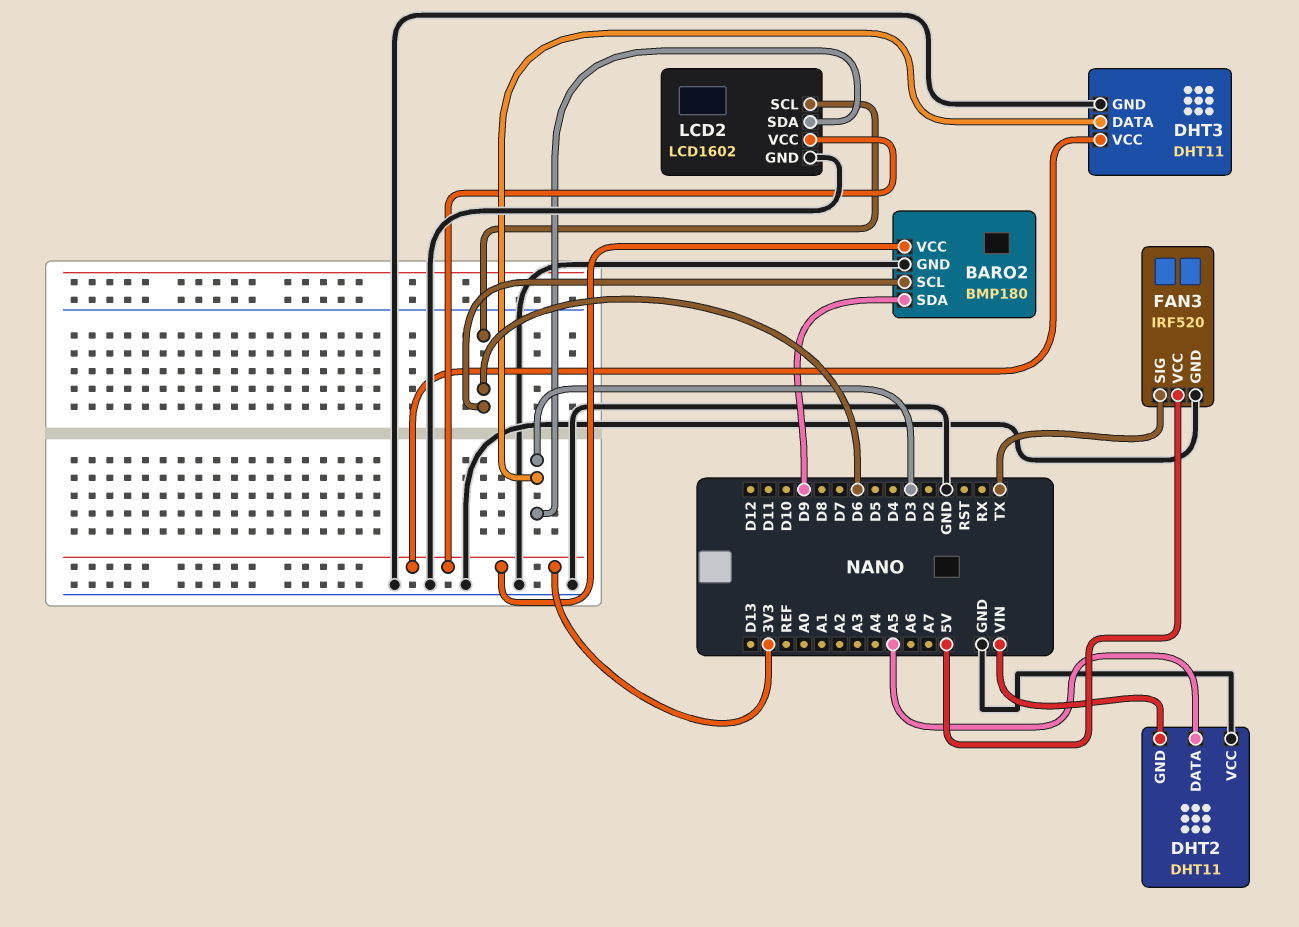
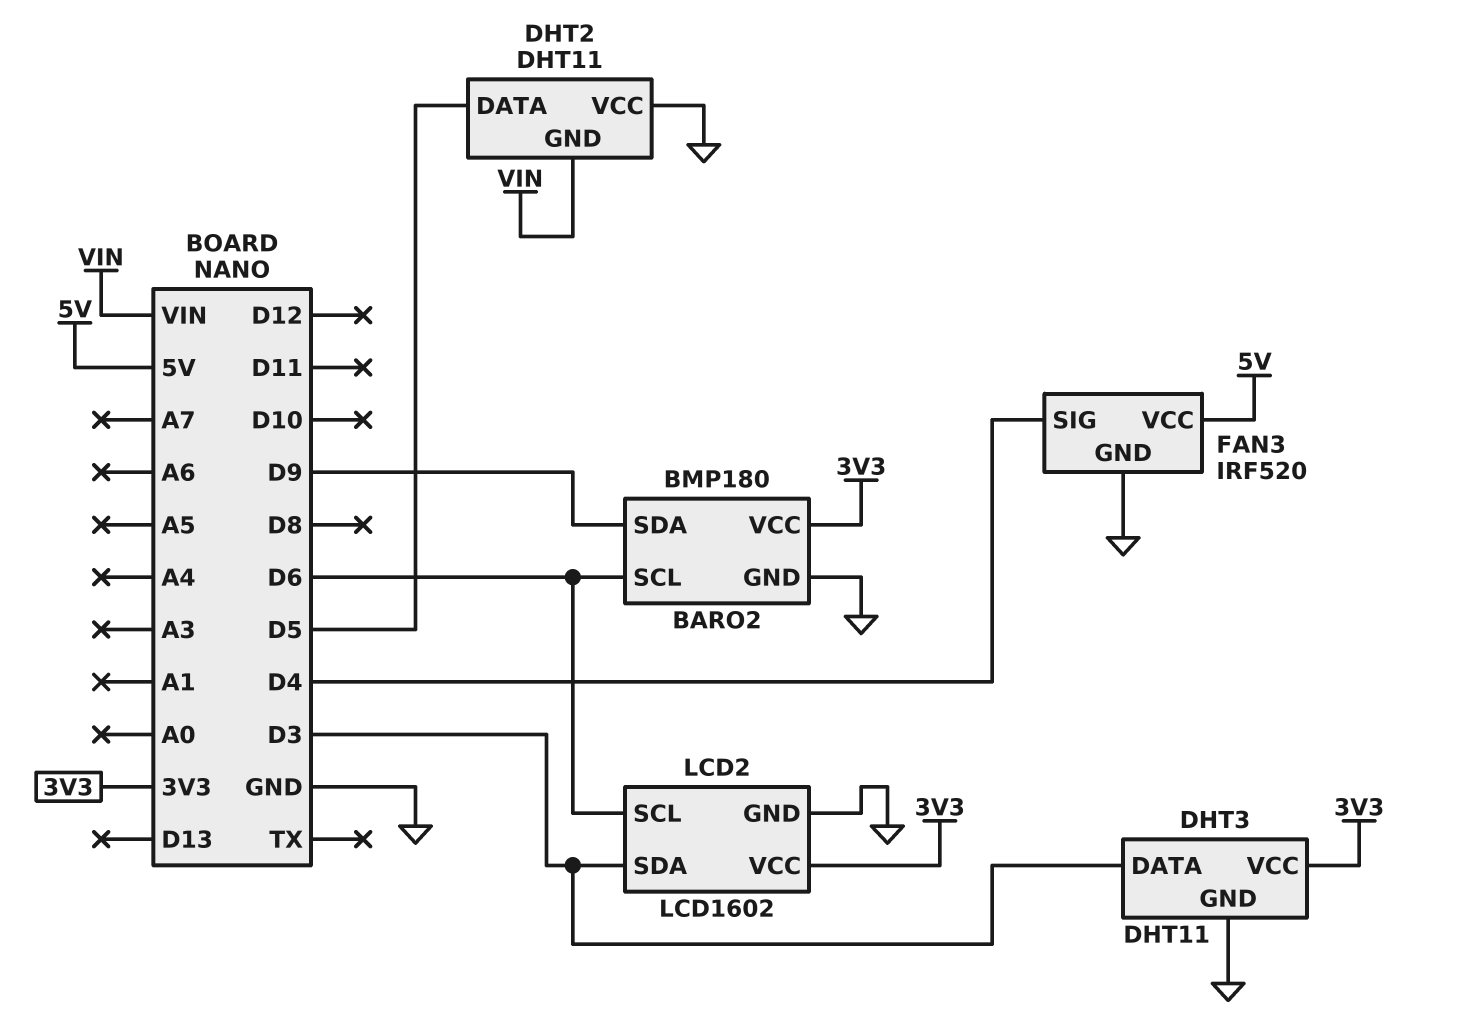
DHT2 pin DATA: A5 -> D5
FAN3 pin SIG: TX -> D4

